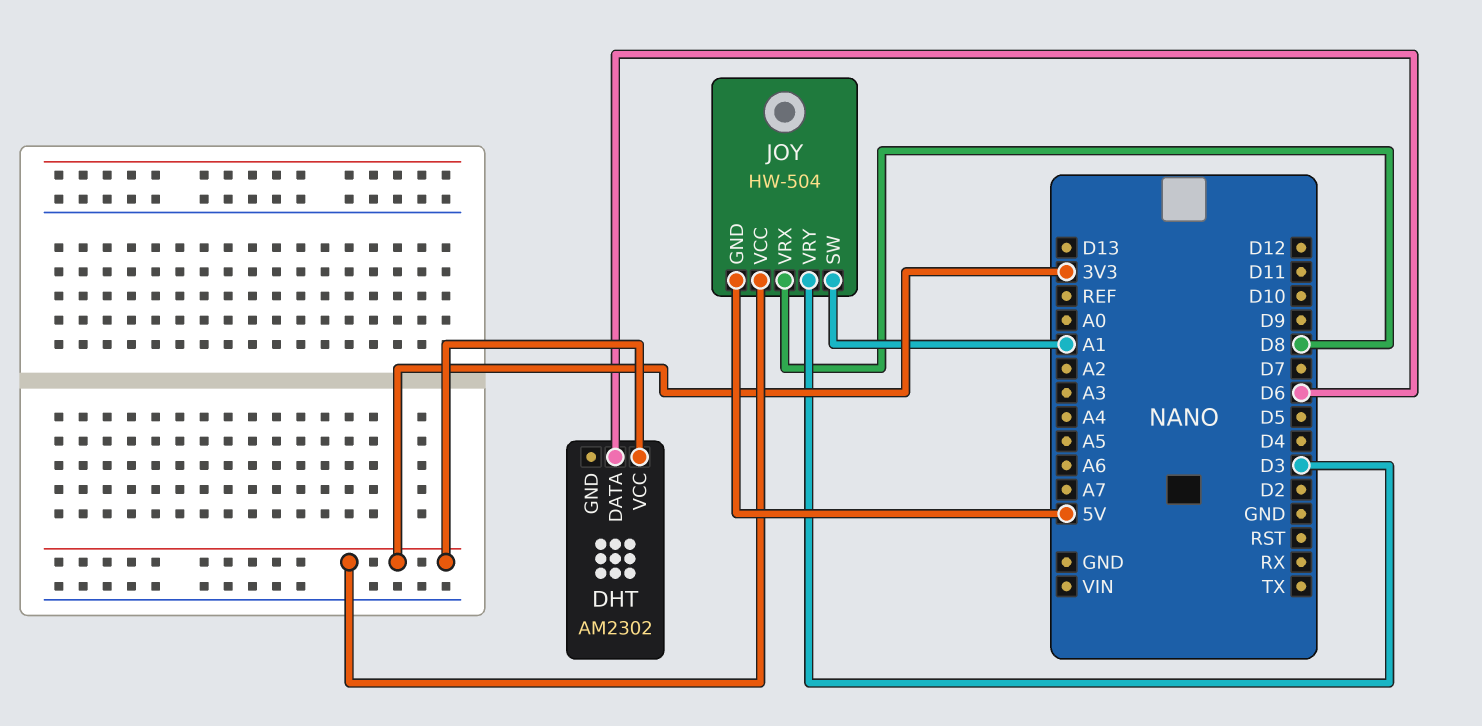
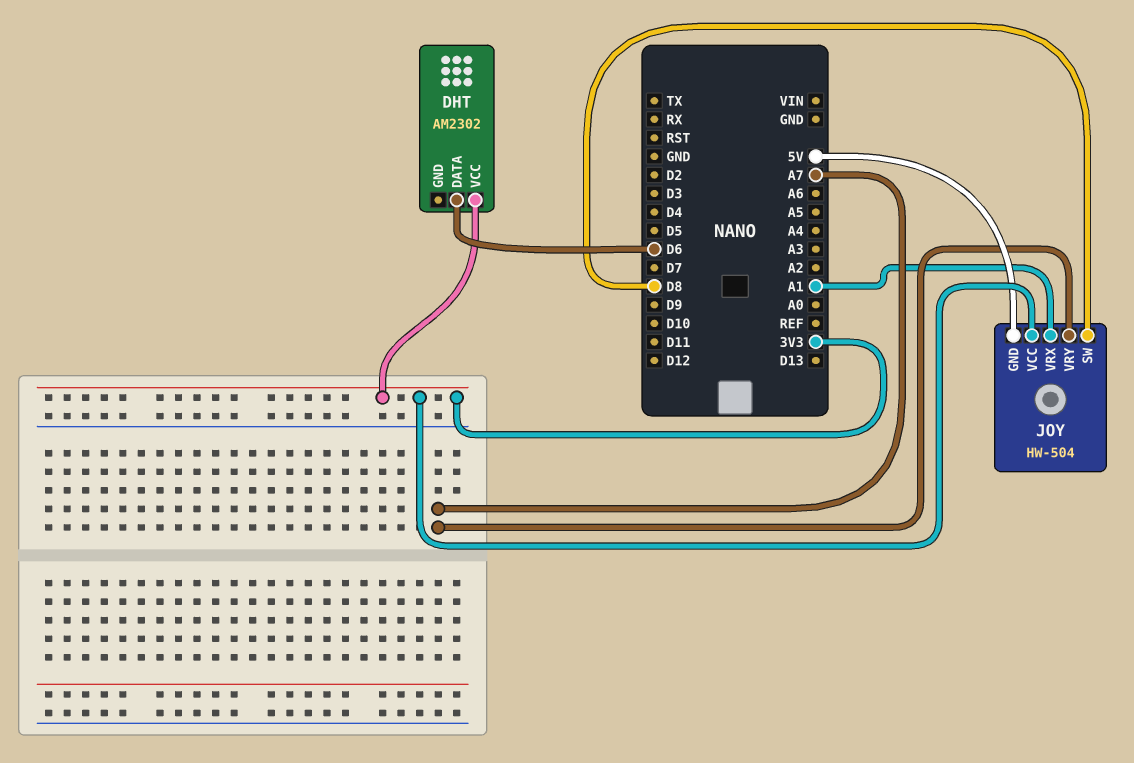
JOY pin SW: A1 -> D8
JOY pin VRX: D8 -> A1
JOY pin VRY: D3 -> A7

